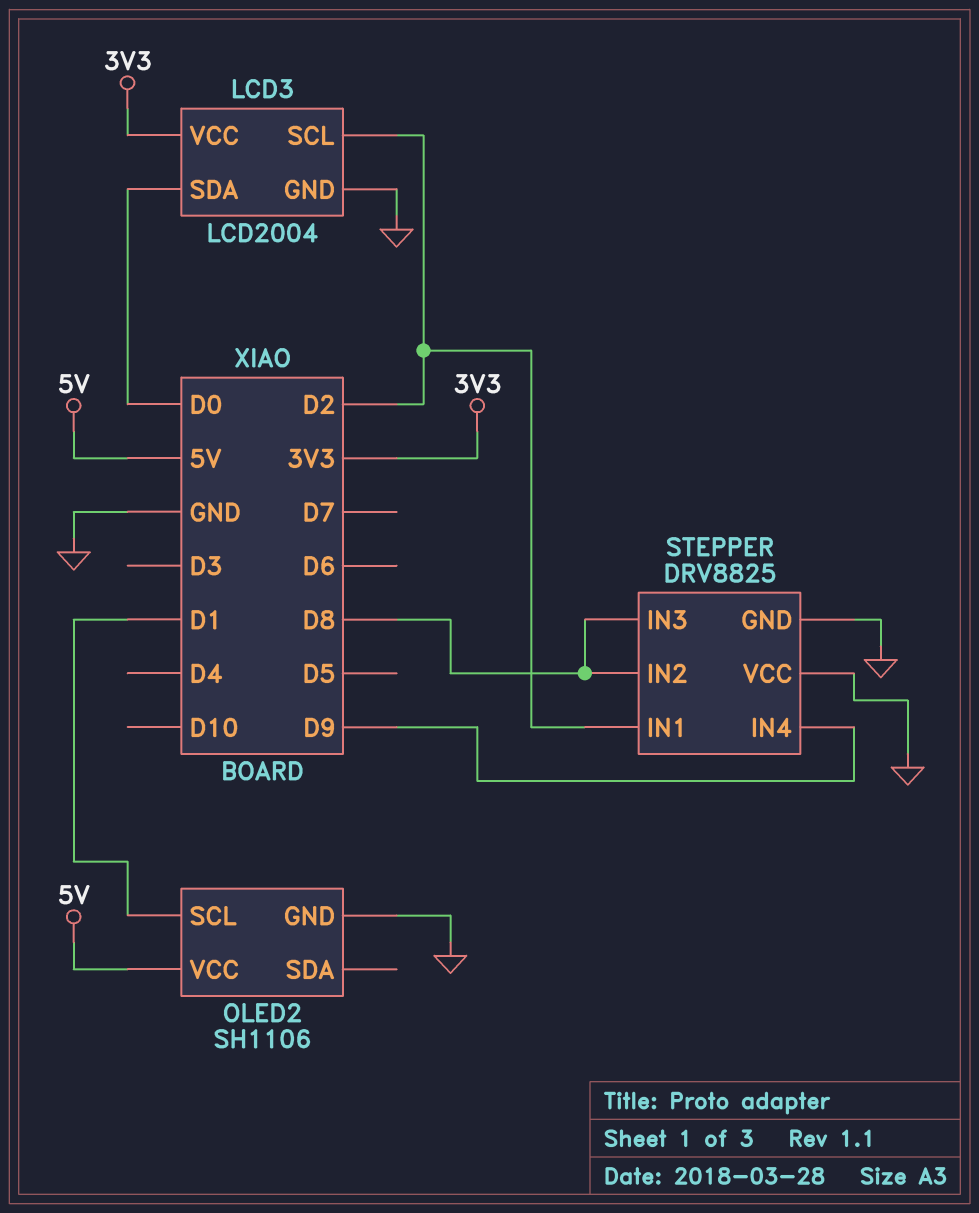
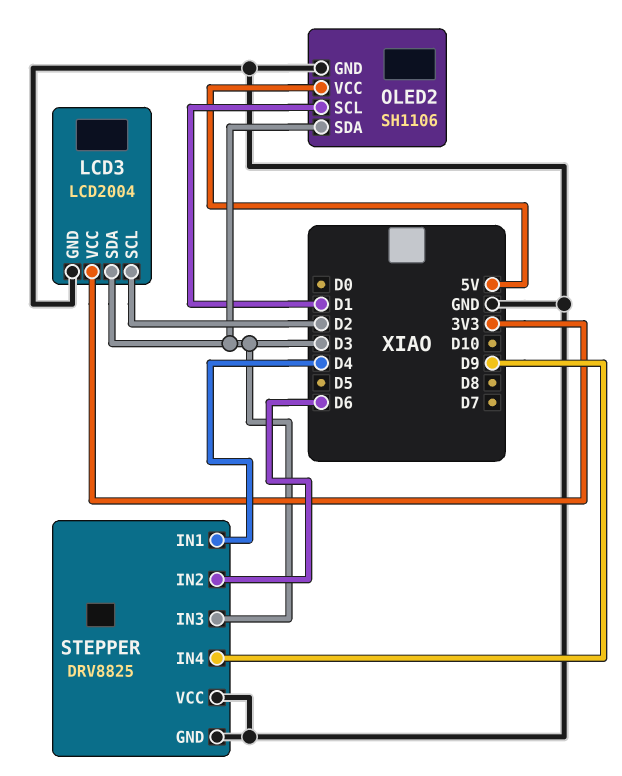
LCD3 pin SDA: D0 -> D3
OLED2 pin SDA: none -> D3
STEPPER pin IN1: D2 -> D4
STEPPER pin IN2: D8 -> D6
STEPPER pin IN3: D8 -> D3

